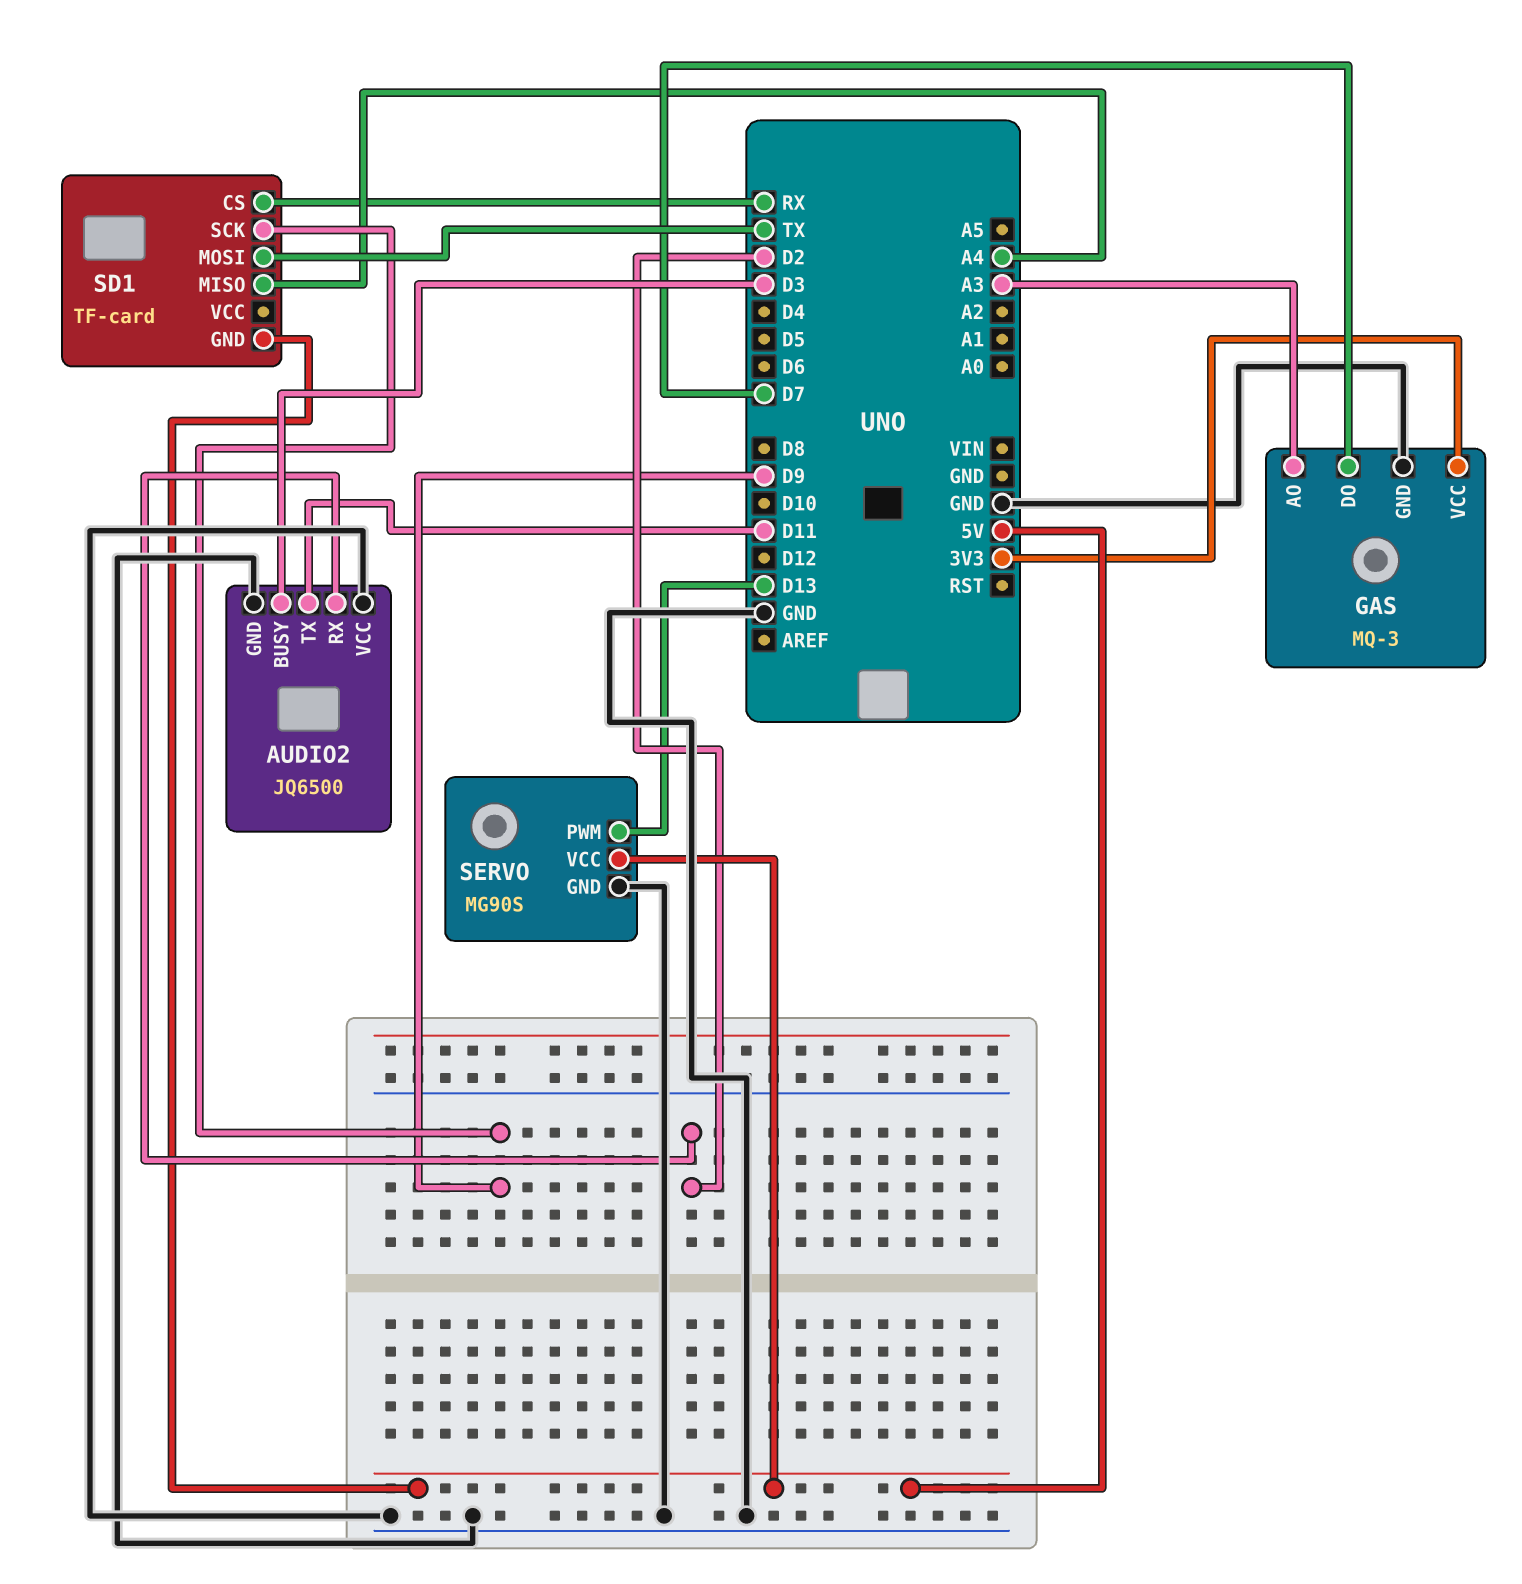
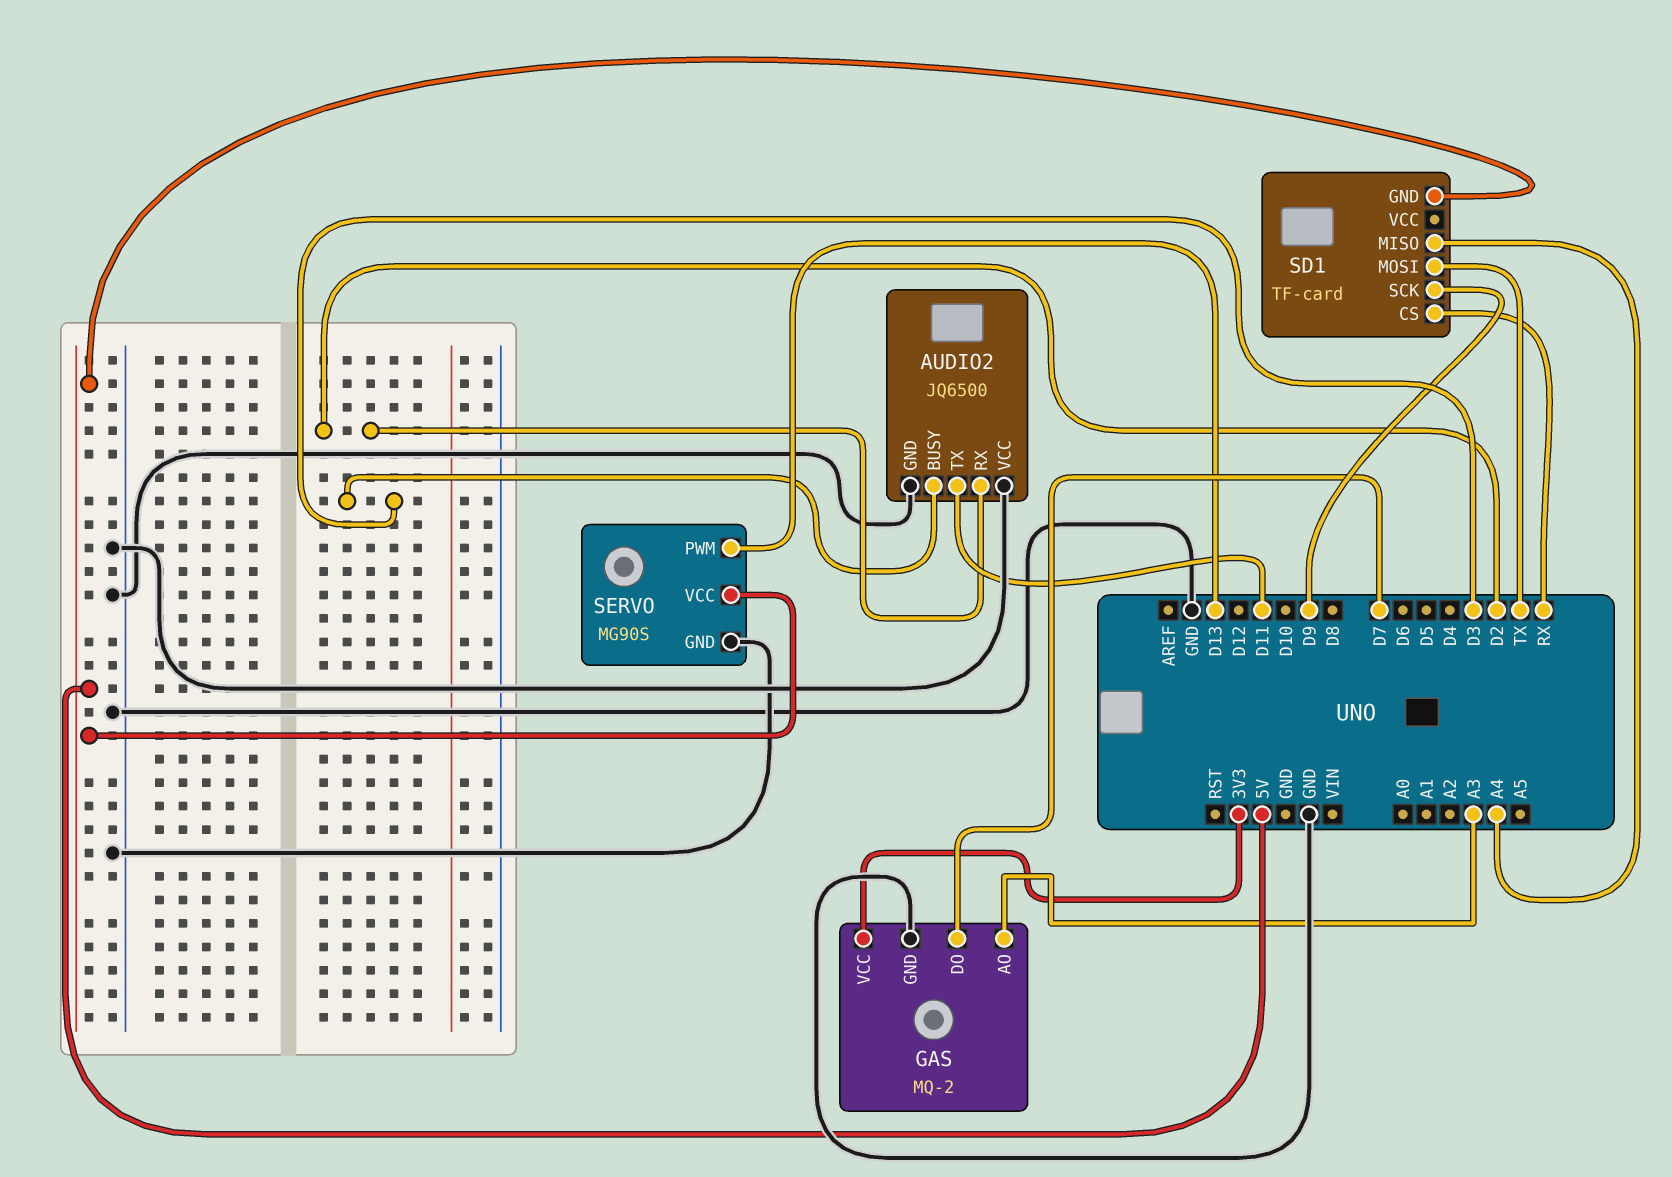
GAS: MQ-3 -> MQ-2

